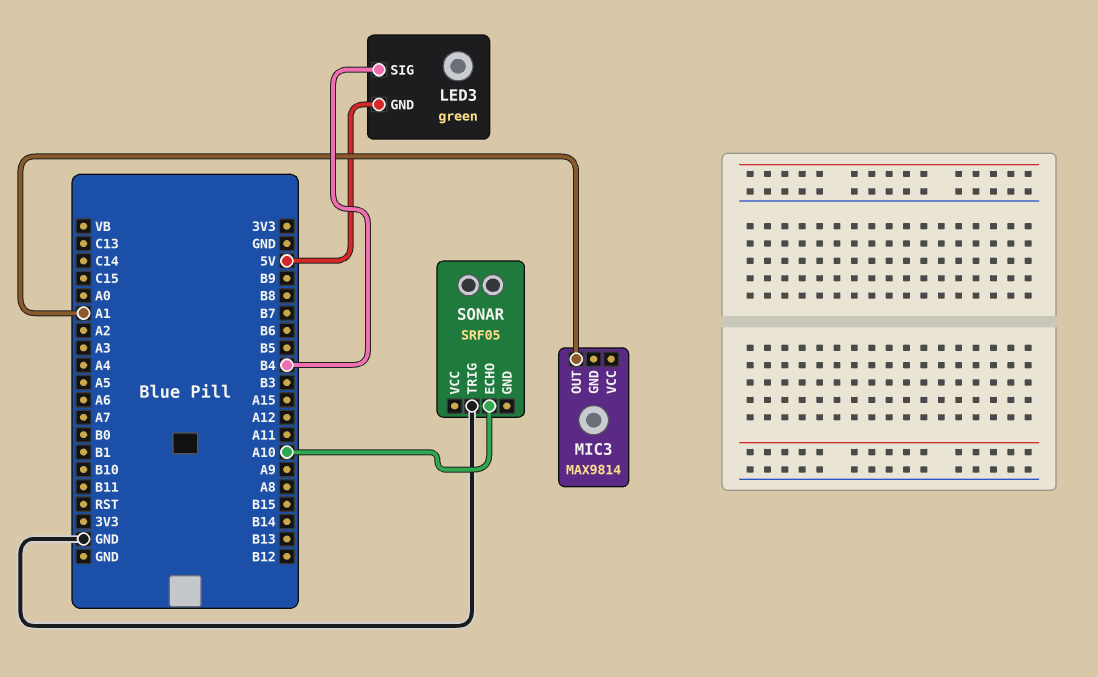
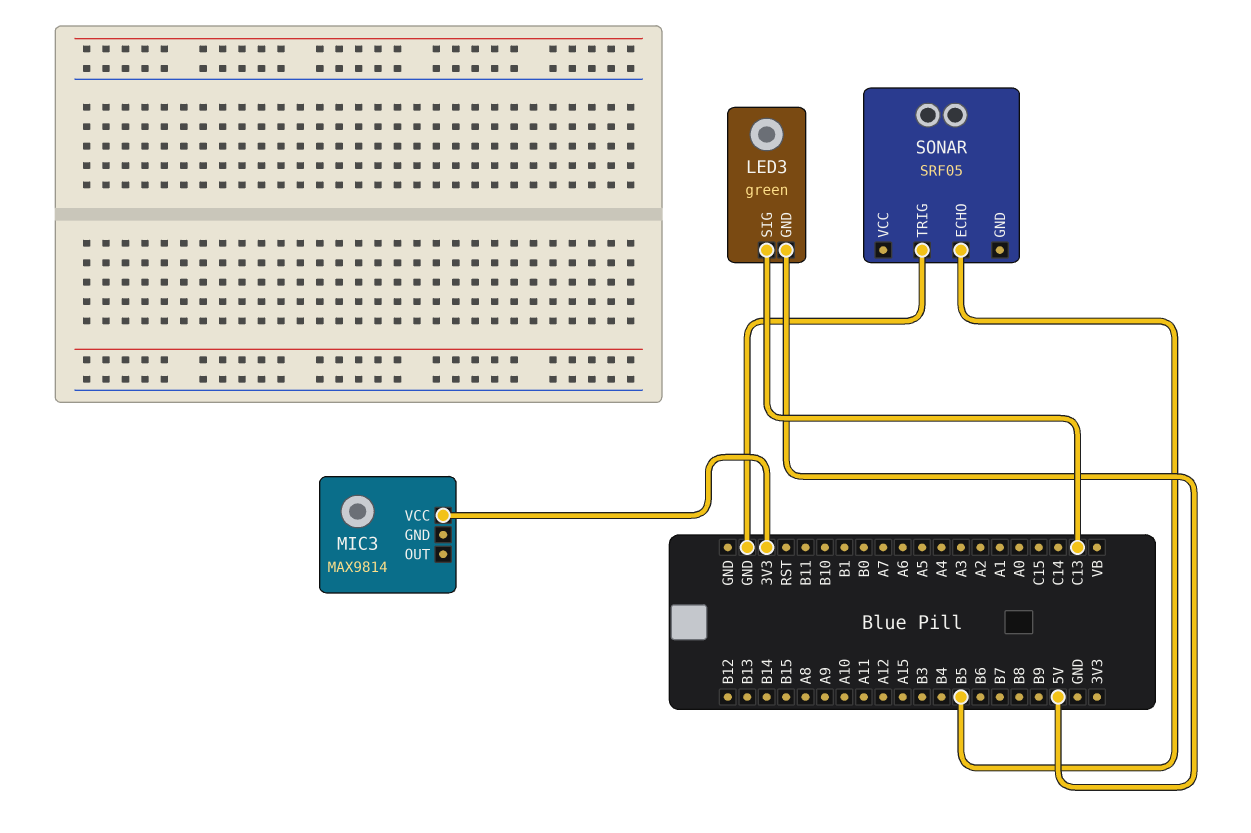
LED3 pin SIG: B4 -> C13
MIC3 pin OUT: A1 -> none
MIC3 pin VCC: none -> 3V3
SONAR pin ECHO: A10 -> B5

